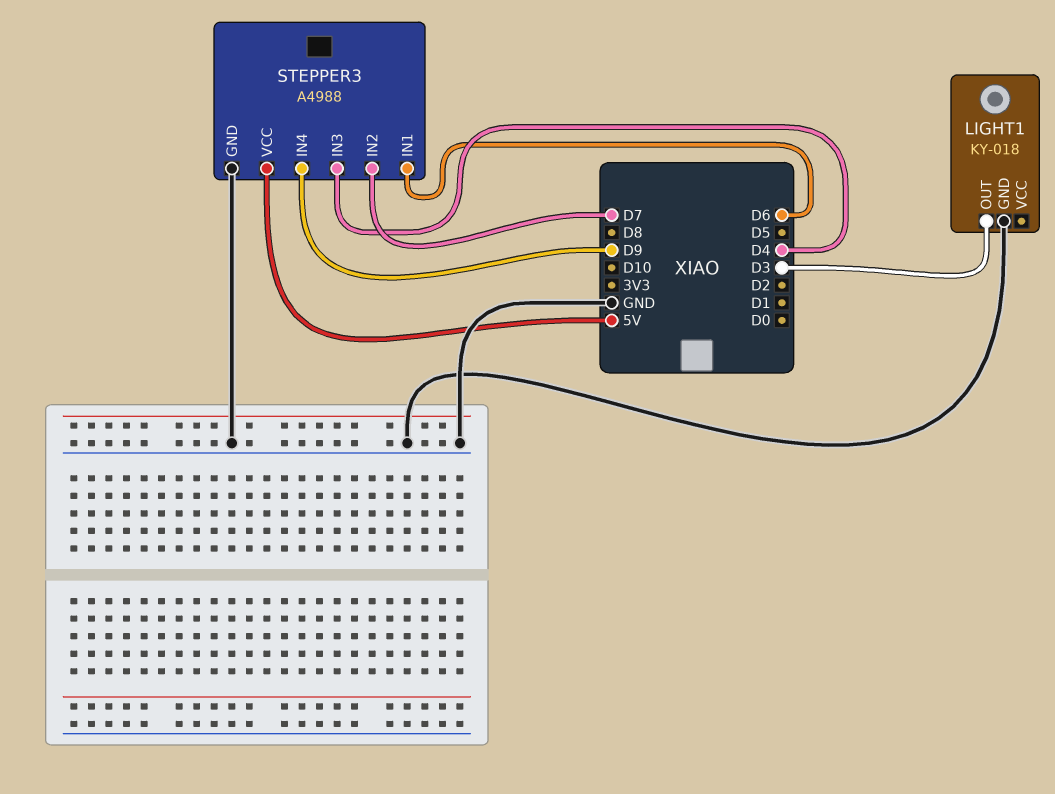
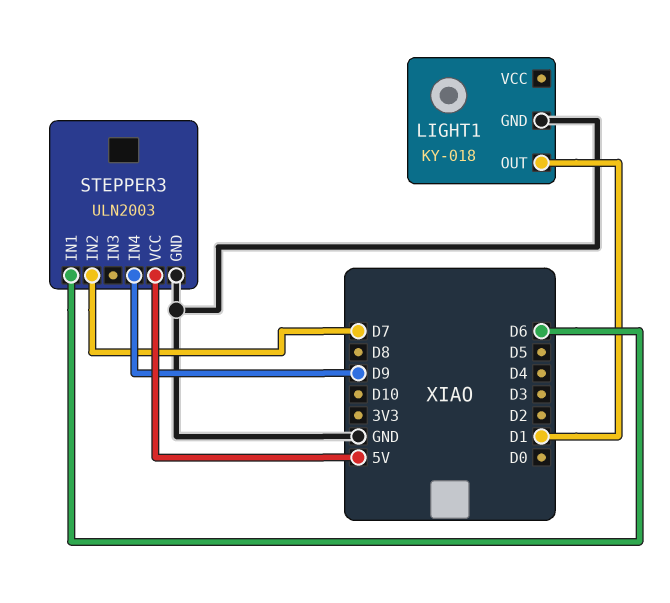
LIGHT1 pin OUT: D3 -> D1
STEPPER3: A4988 -> ULN2003
STEPPER3 pin IN3: D4 -> none

